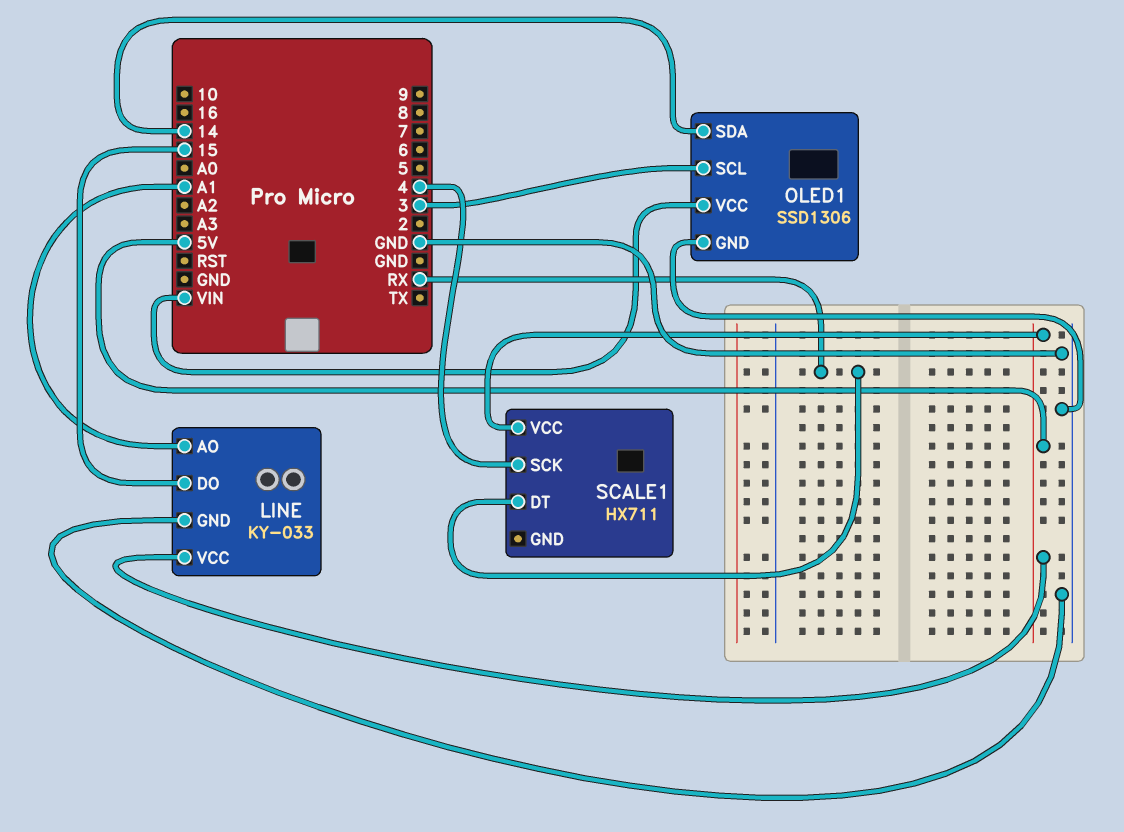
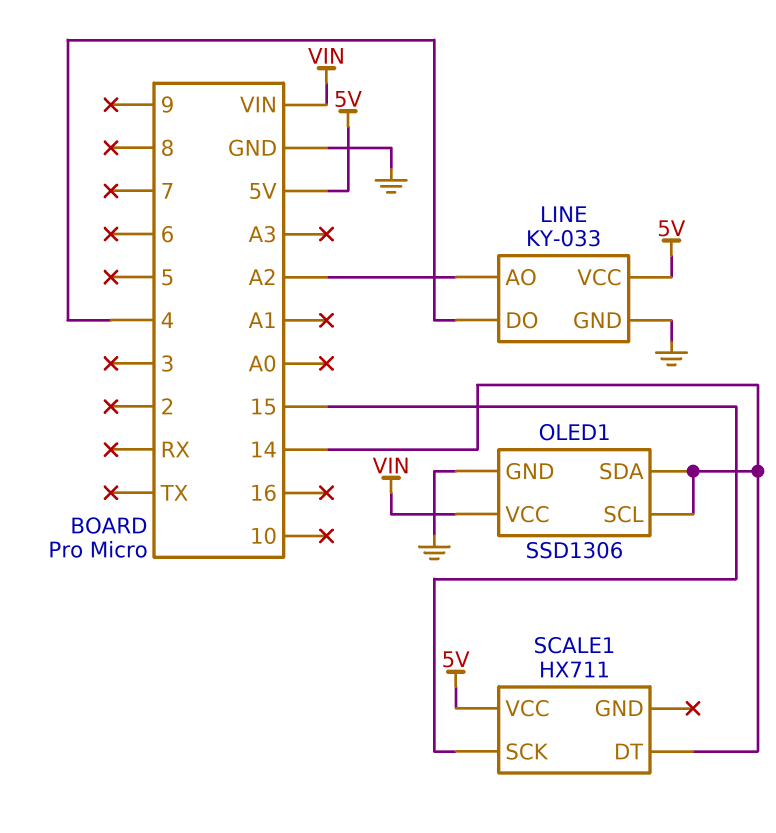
LINE pin AO: A1 -> A2
LINE pin DO: 15 -> 4
OLED1 pin SCL: 3 -> 14
SCALE1 pin DT: RX -> 14
SCALE1 pin SCK: 4 -> 15

